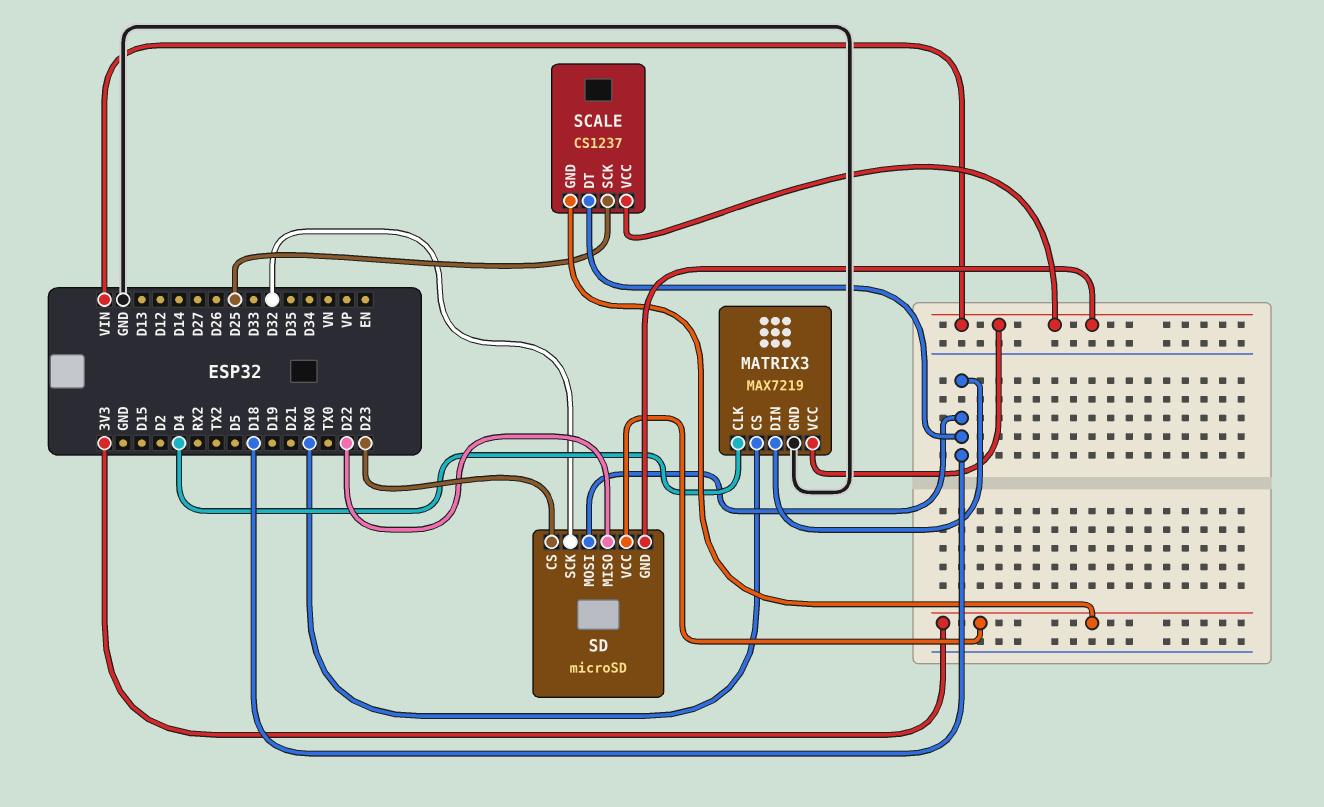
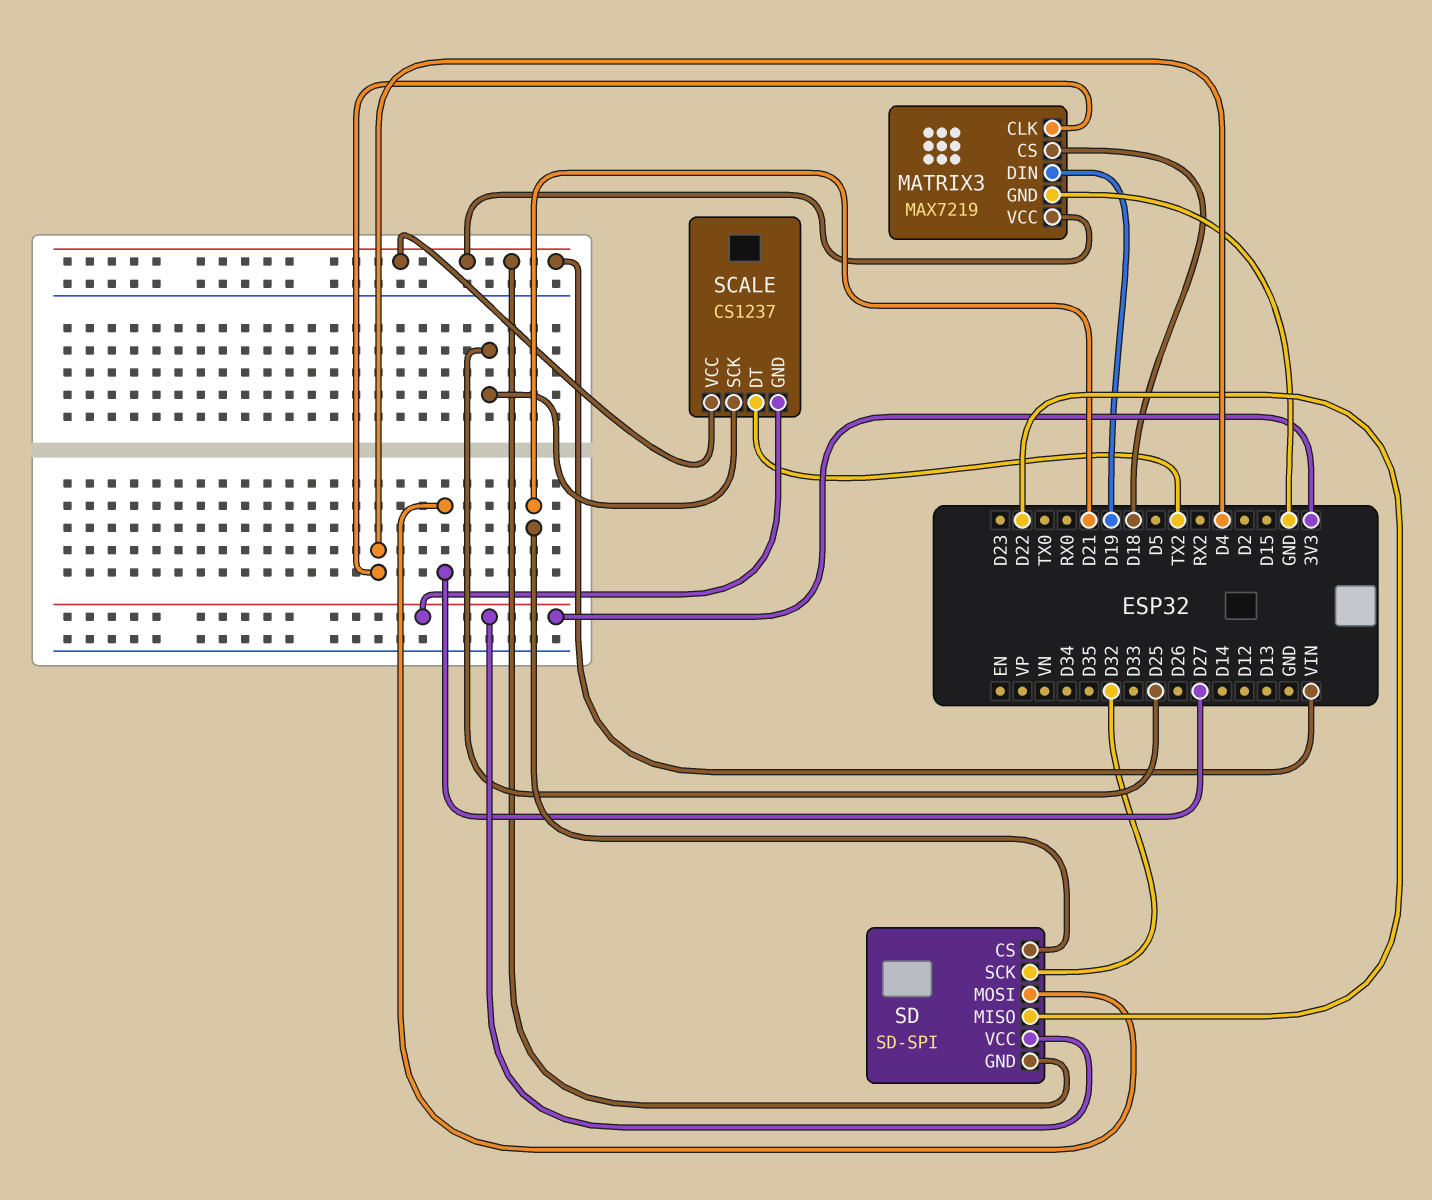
MATRIX3 pin CS: RX0 -> D18
MATRIX3 pin DIN: D18 -> D19
SCALE pin DT: D18 -> TX2
SD: microSD -> SD-SPI
SD pin CS: D23 -> D21
SD pin MOSI: D18 -> D27

